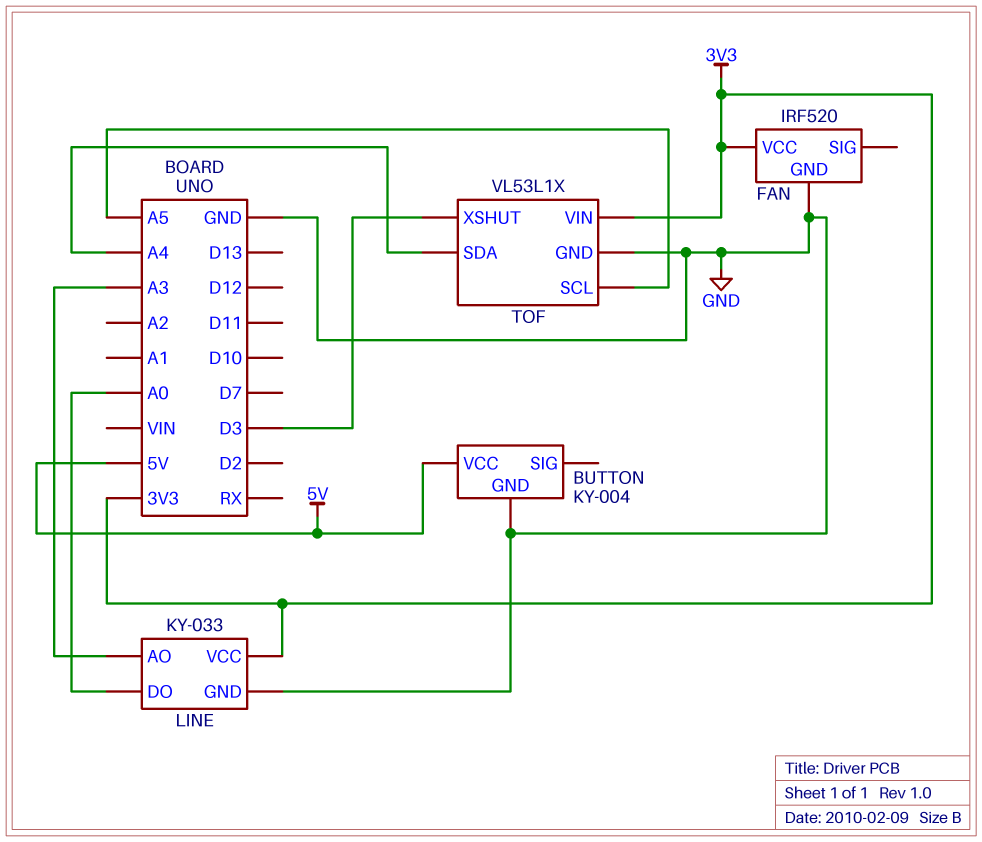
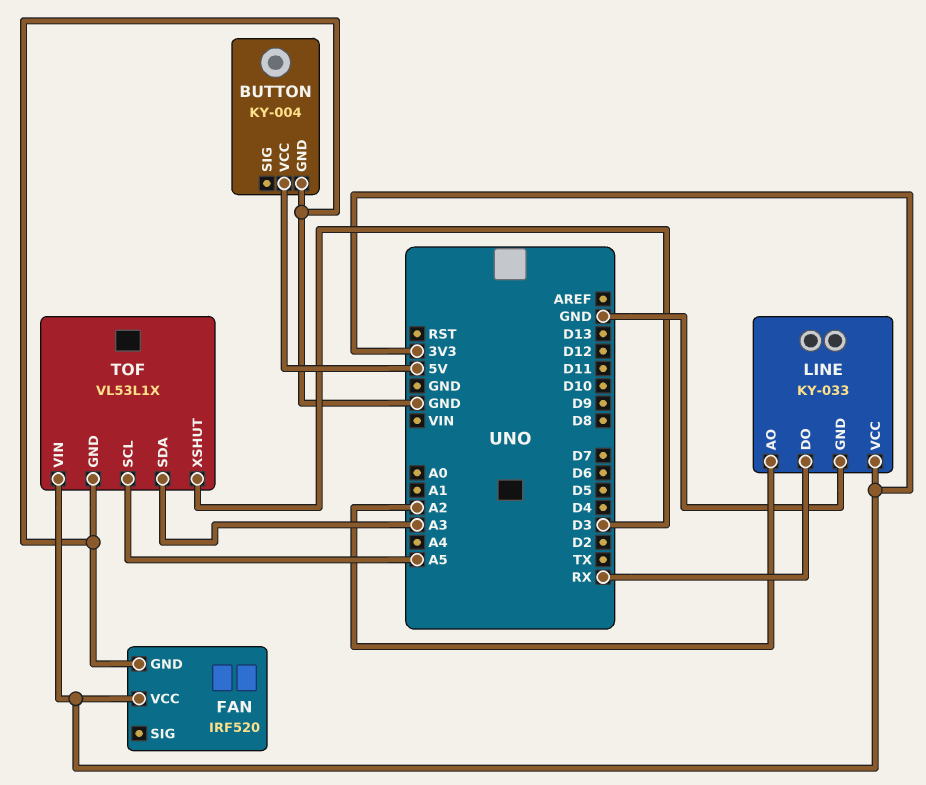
LINE pin AO: A3 -> A2
LINE pin DO: A0 -> RX
TOF pin SDA: A4 -> A3

